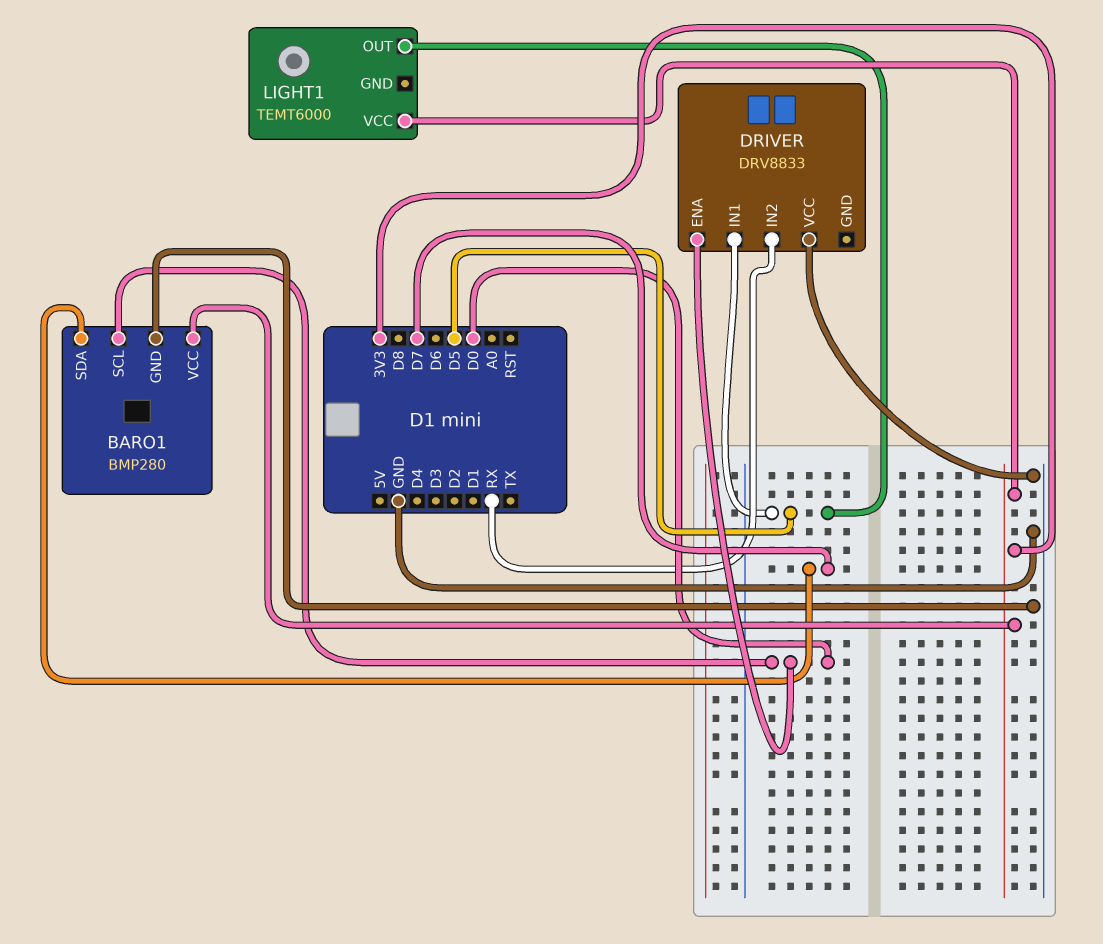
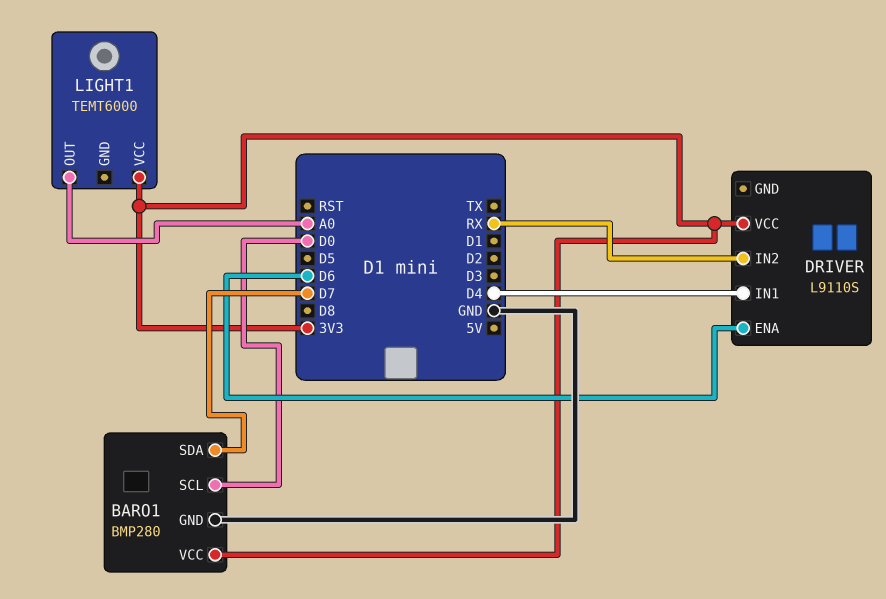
DRIVER: DRV8833 -> L9110S
DRIVER pin ENA: D0 -> D6
DRIVER pin IN1: D5 -> D4
DRIVER pin VCC: GND -> 3V3
LIGHT1 pin OUT: D5 -> A0

